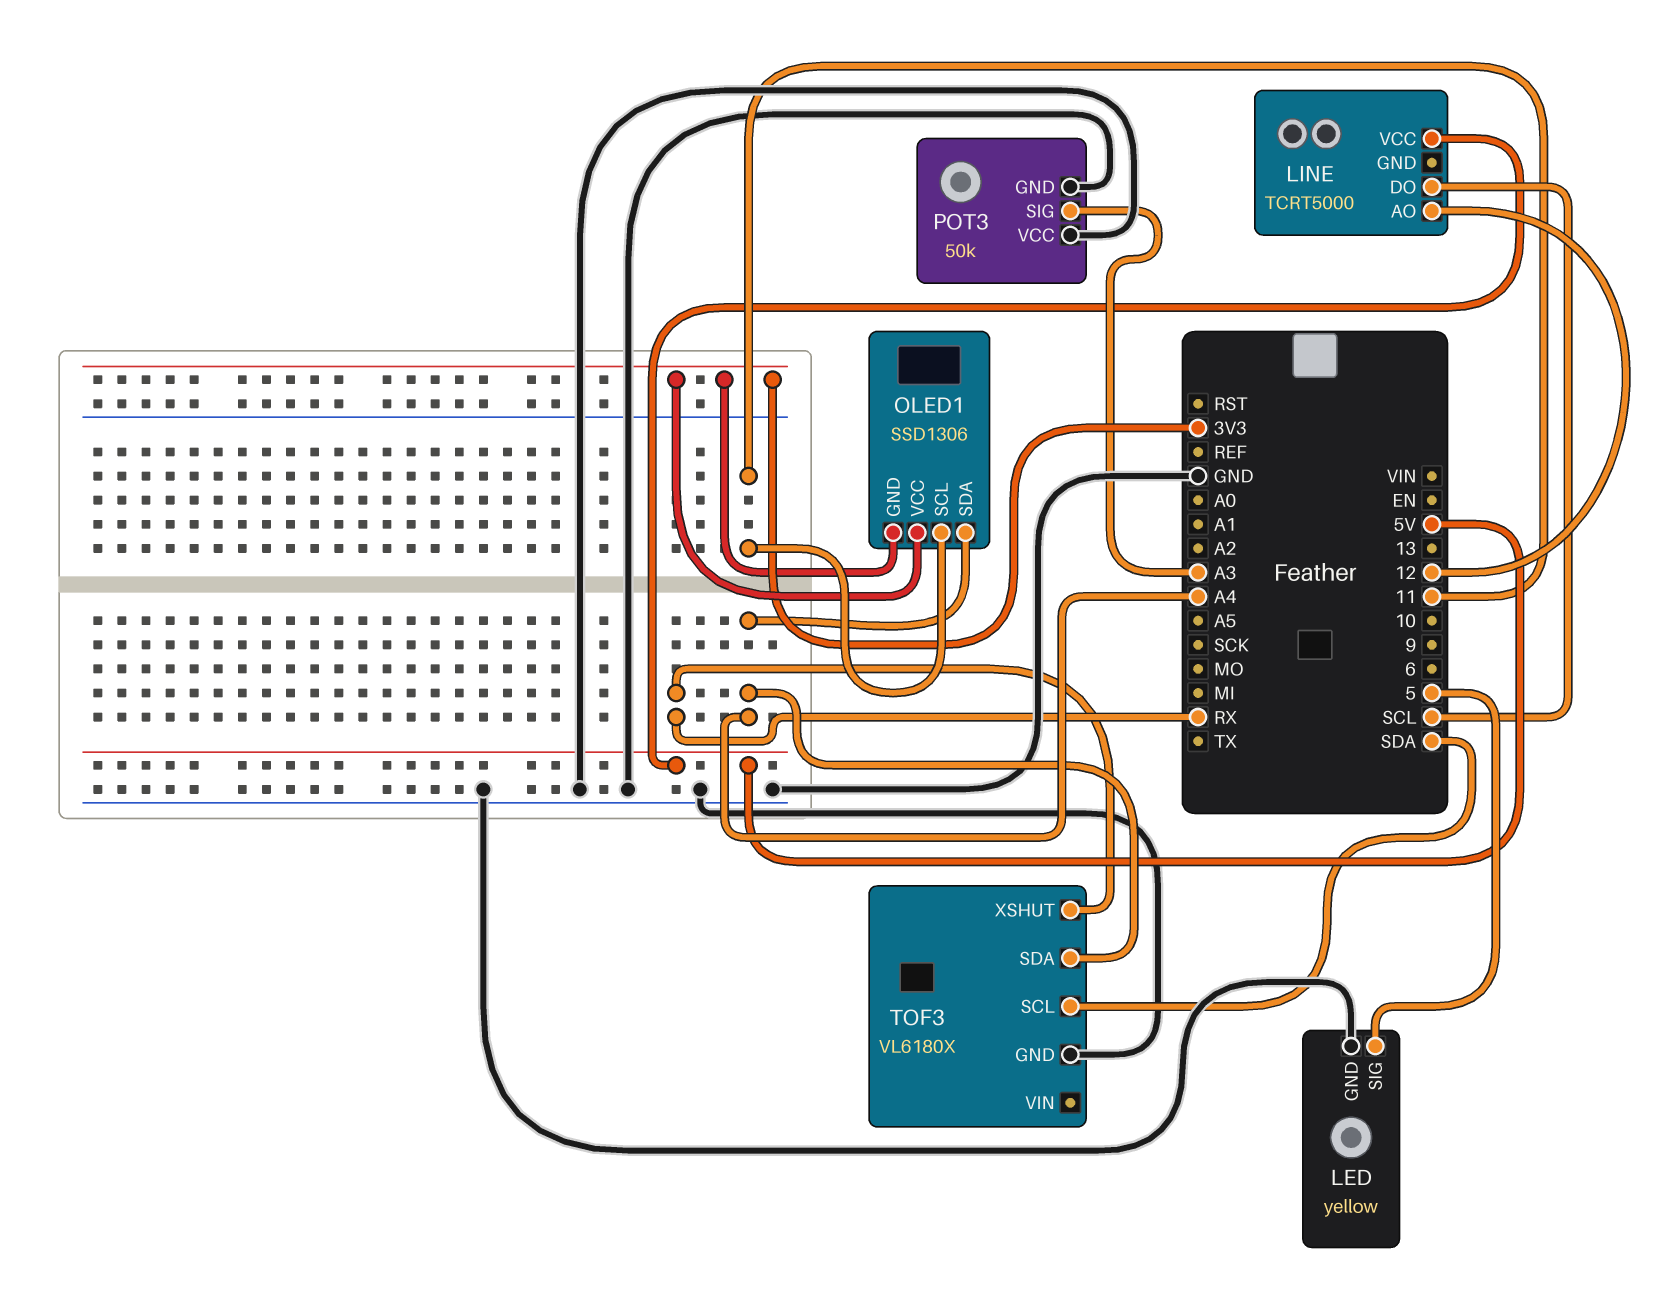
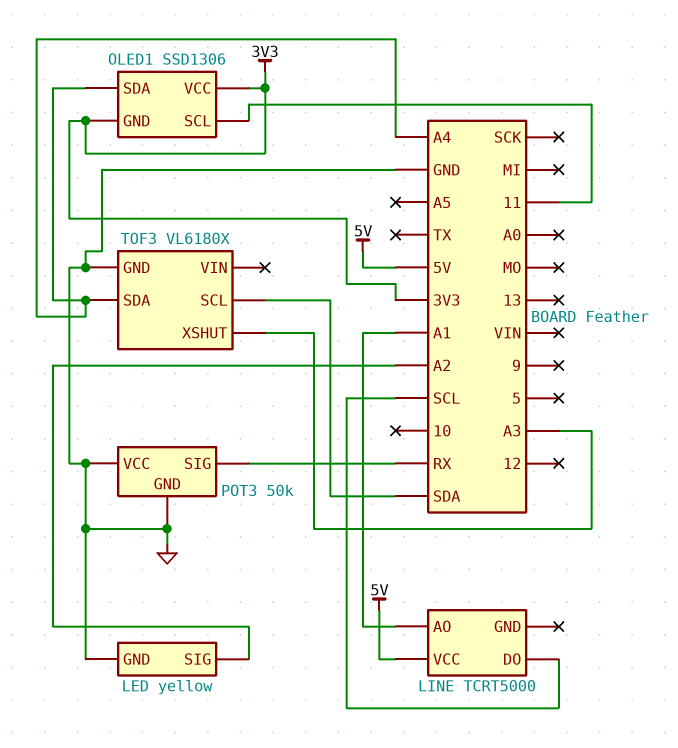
LED pin SIG: 5 -> A2
LINE pin AO: 12 -> A1
POT3 pin SIG: A3 -> RX
TOF3 pin XSHUT: RX -> A3

